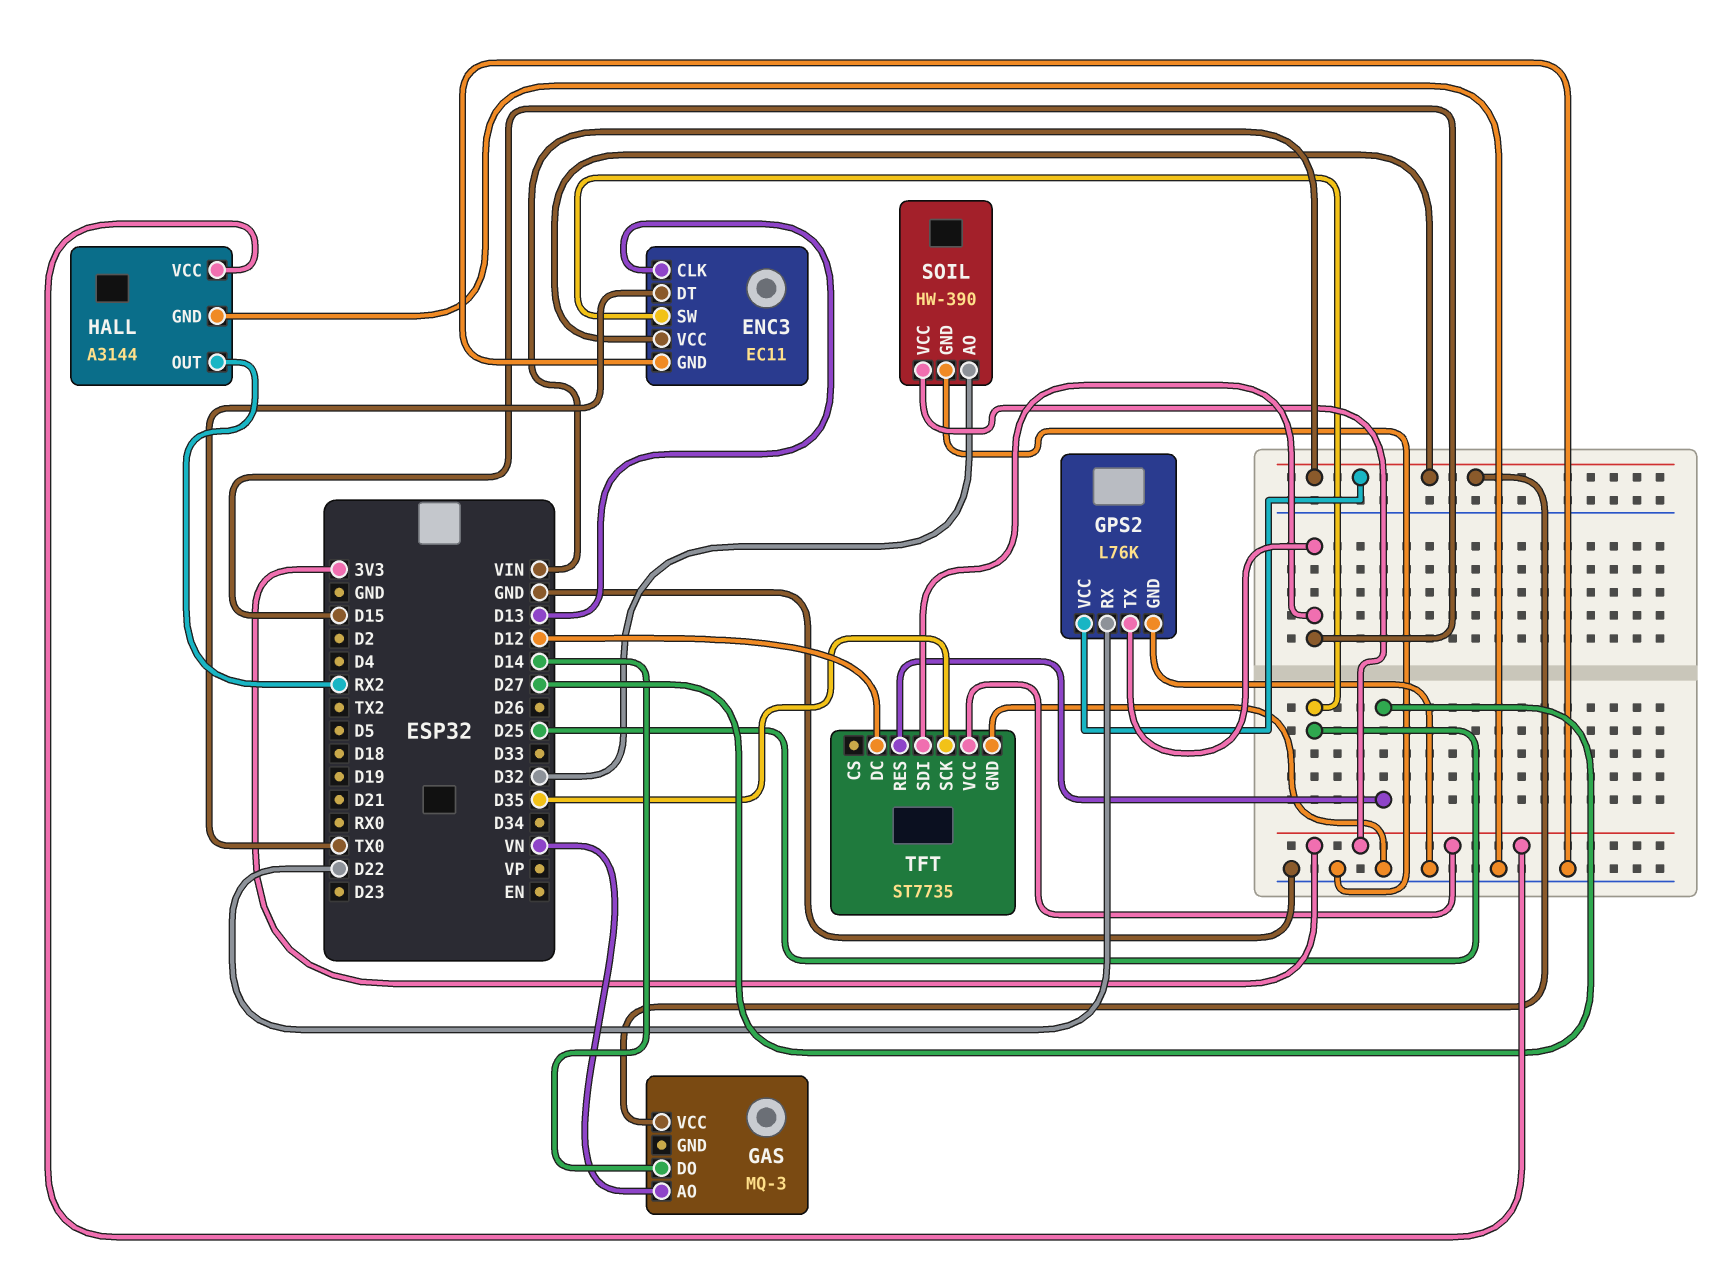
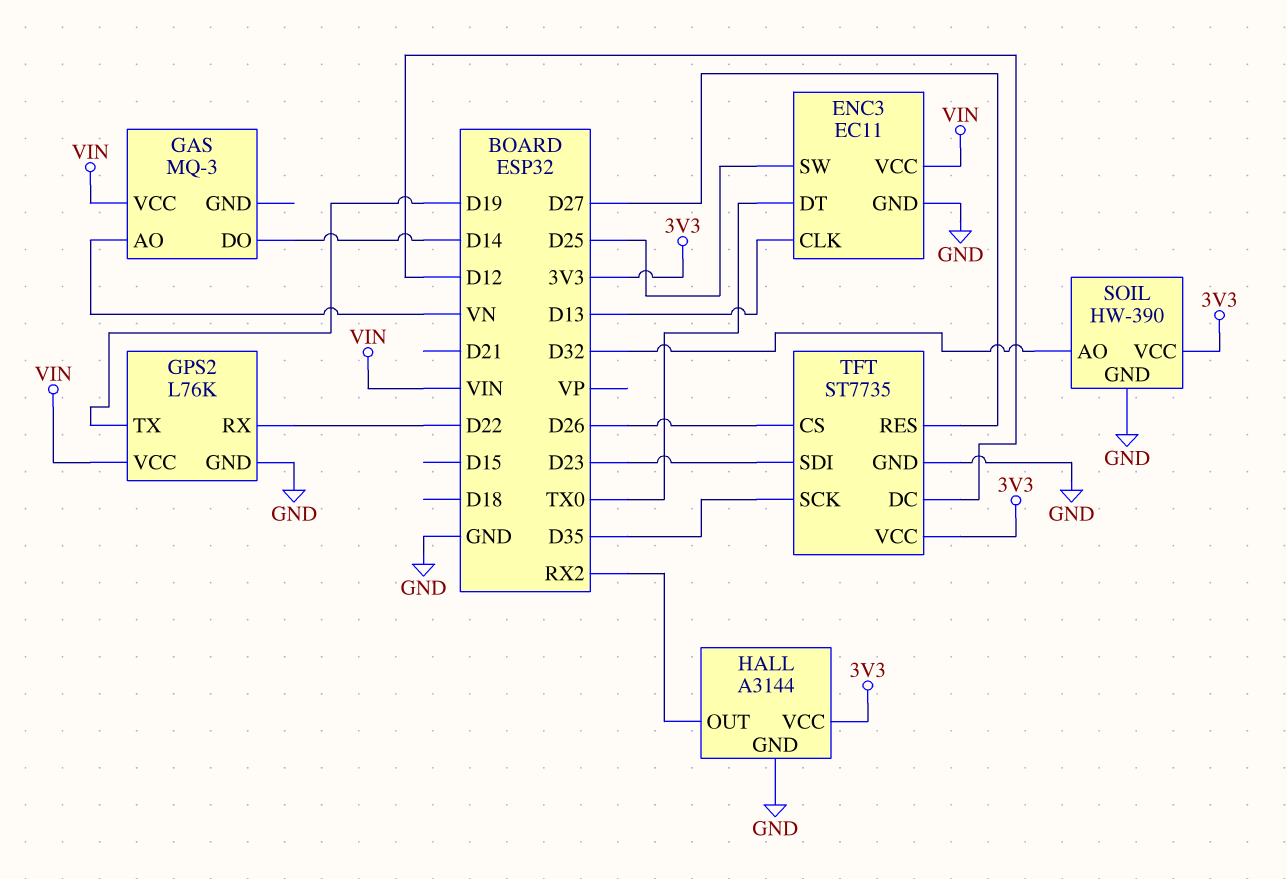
GPS2 pin TX: D15 -> D19
TFT pin CS: none -> D26
TFT pin SDI: D15 -> D23

